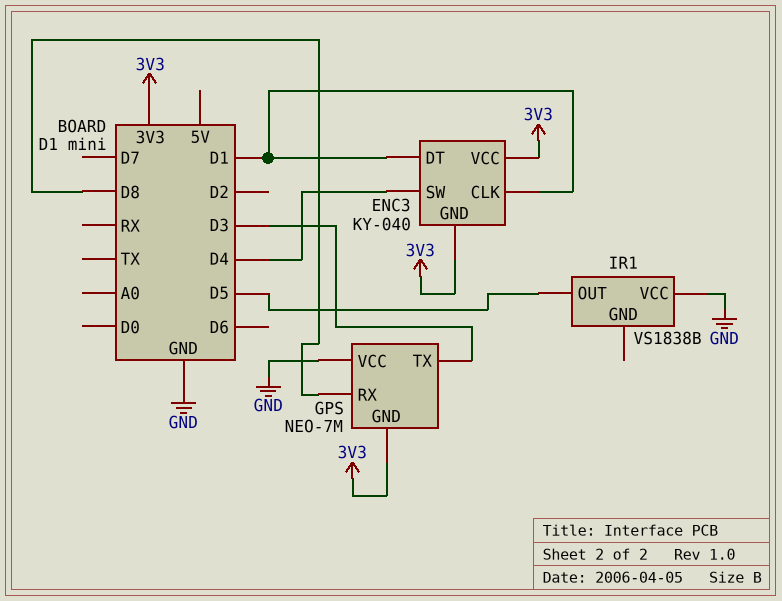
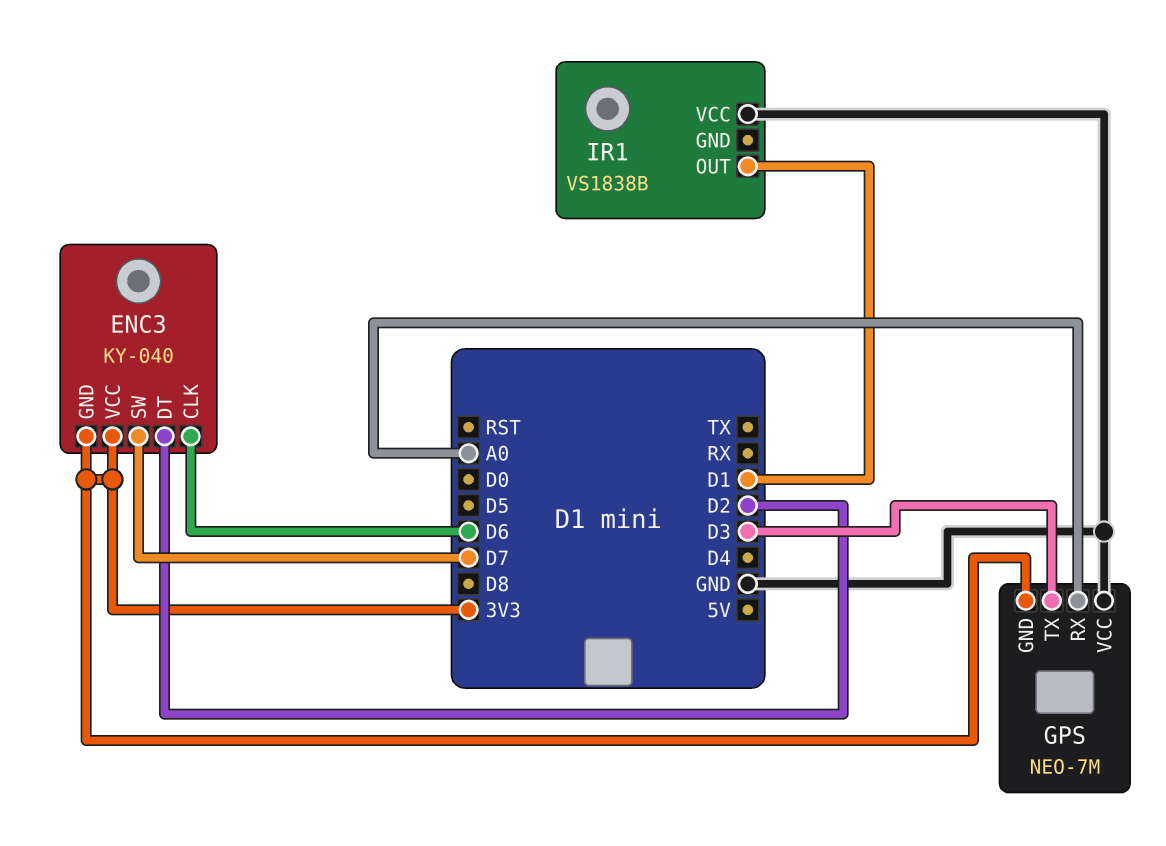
ENC3 pin CLK: D1 -> D6
ENC3 pin DT: D1 -> D2
ENC3 pin SW: D4 -> D7
GPS pin RX: D8 -> A0
IR1 pin OUT: D5 -> D1

